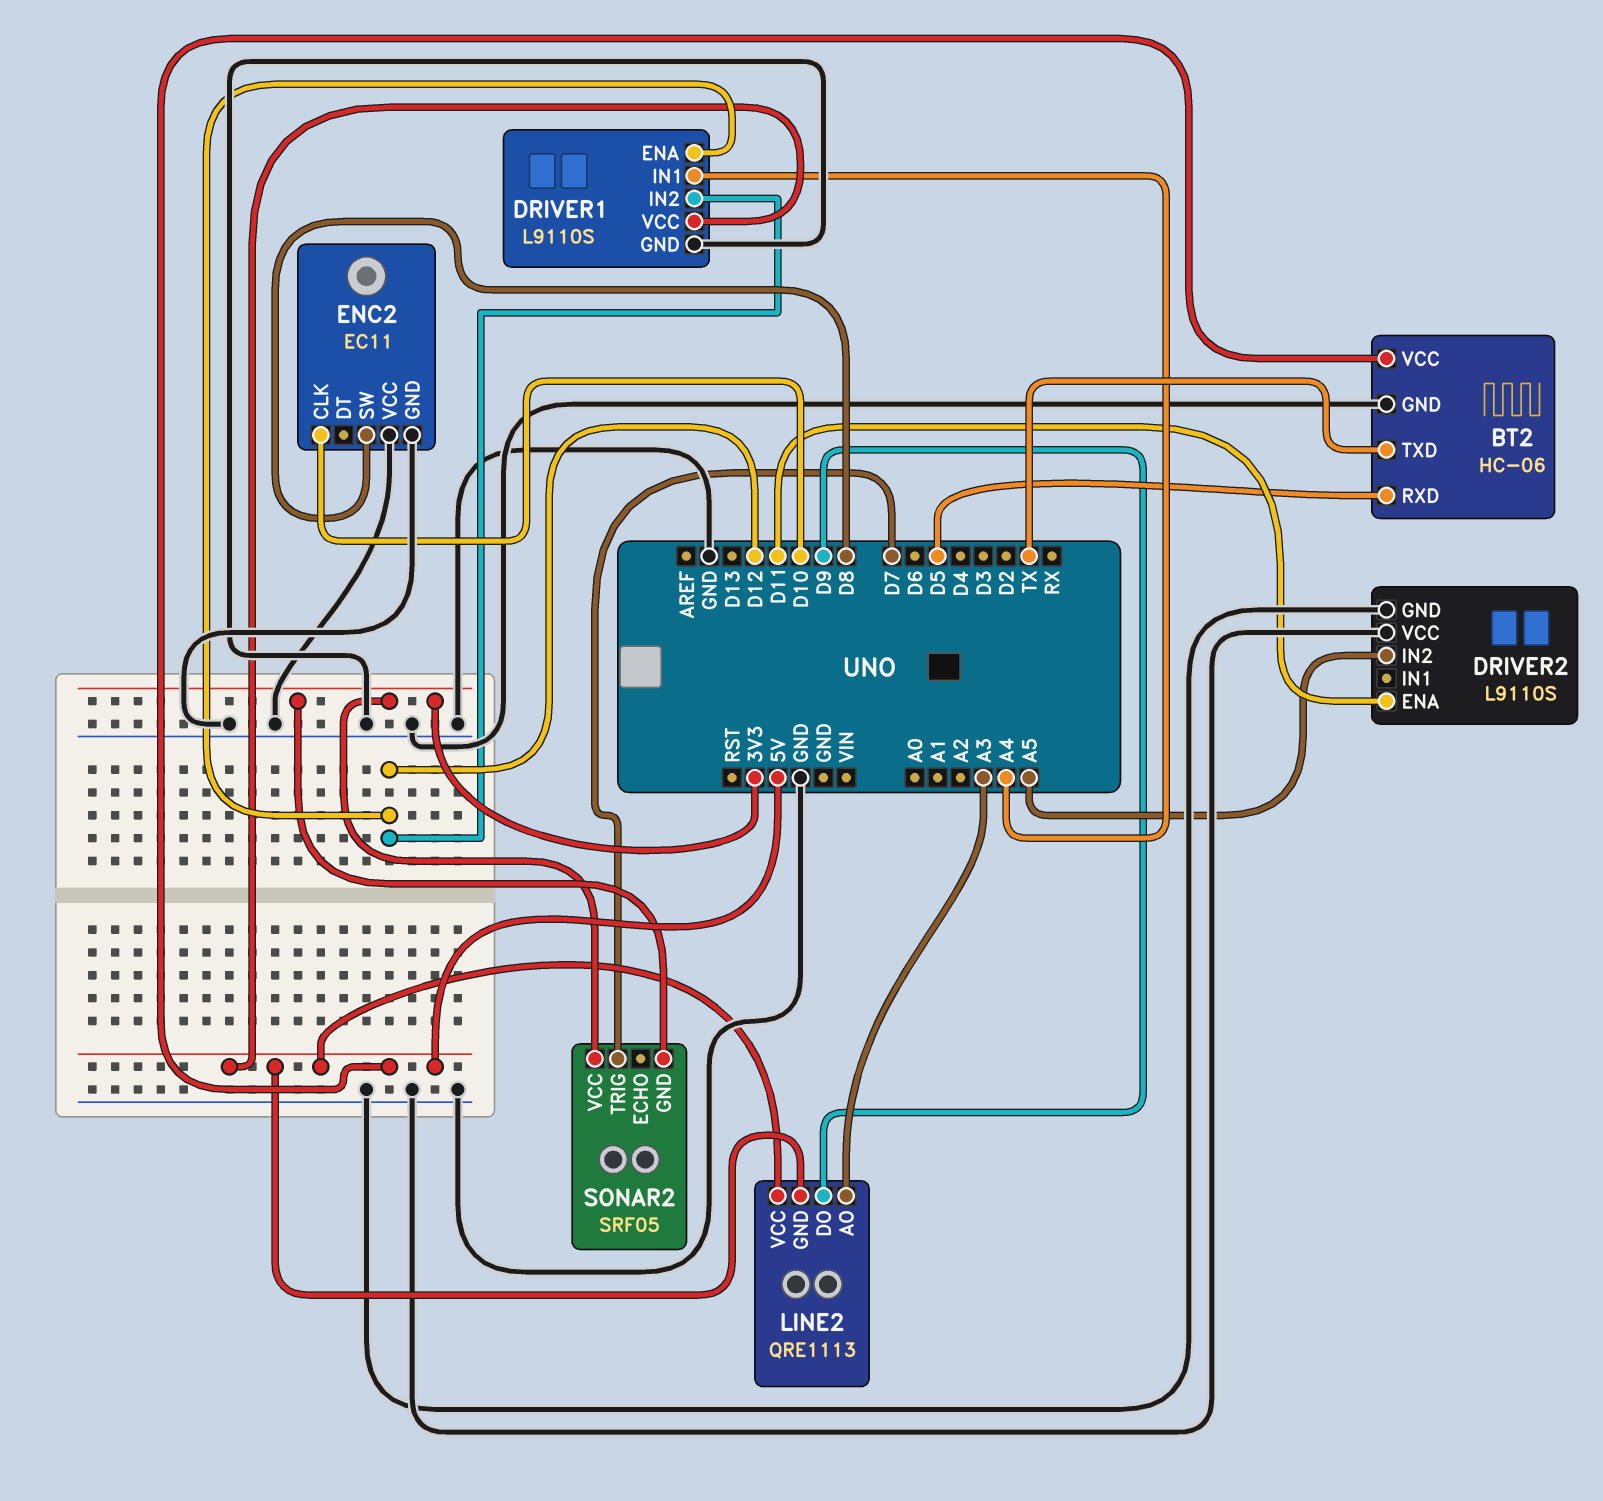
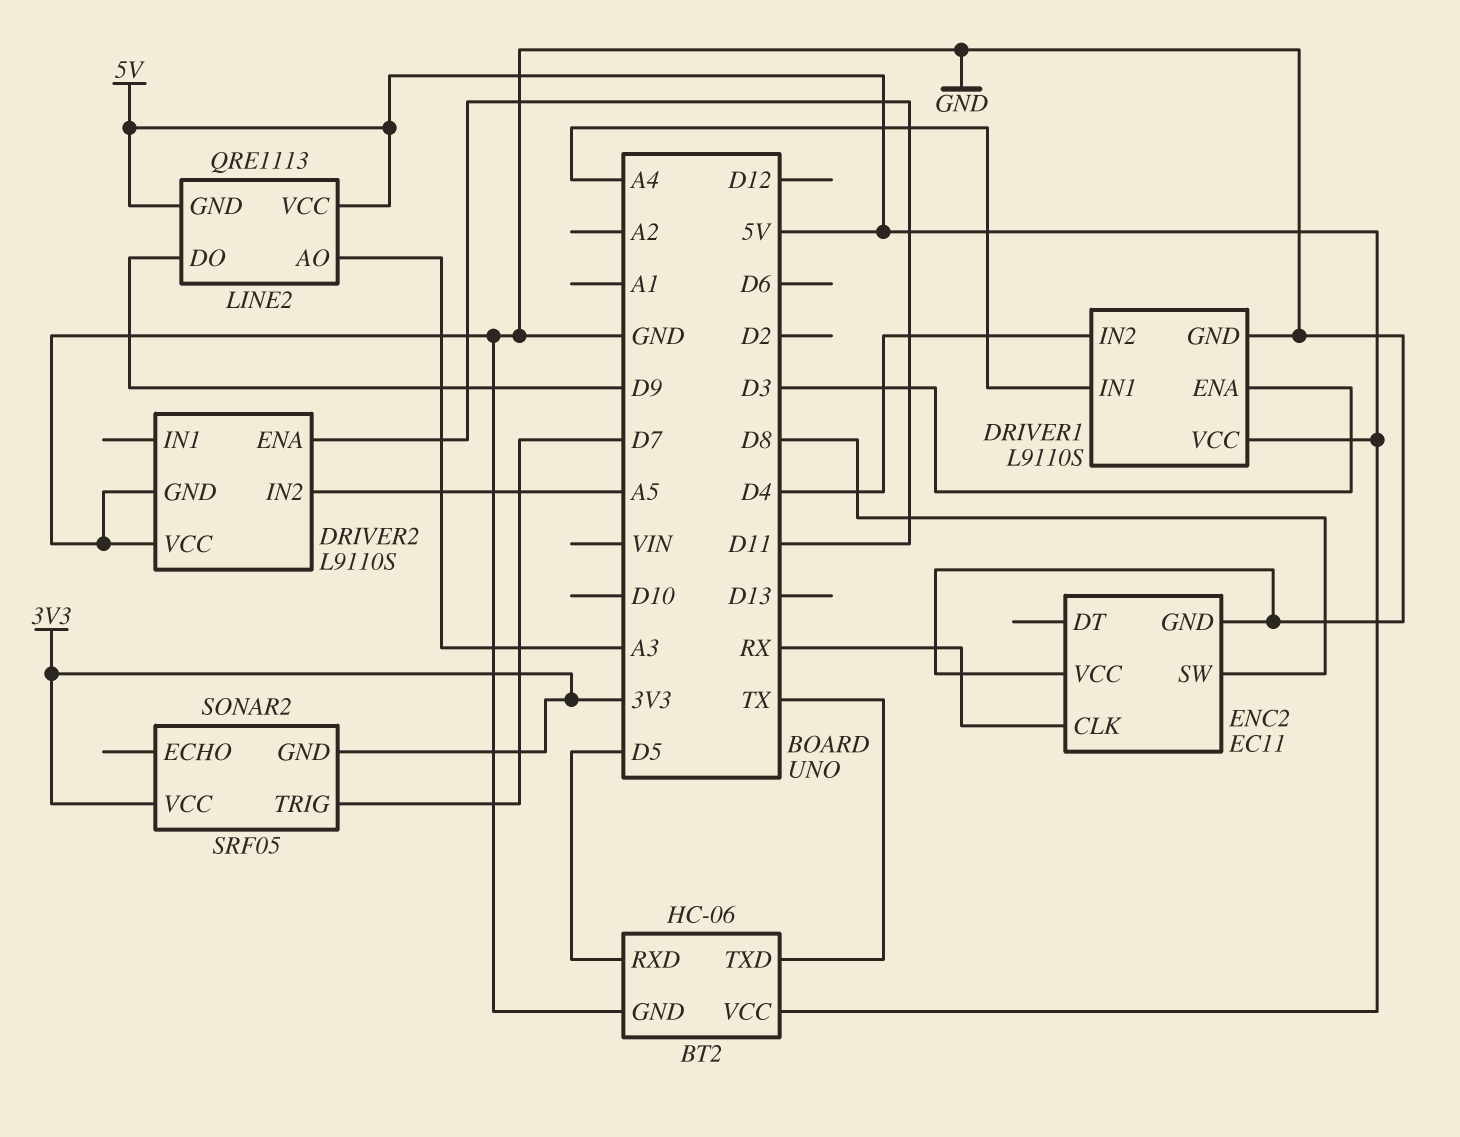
DRIVER1 pin ENA: D12 -> D3
DRIVER1 pin IN2: D12 -> D4
ENC2 pin CLK: D10 -> RX

